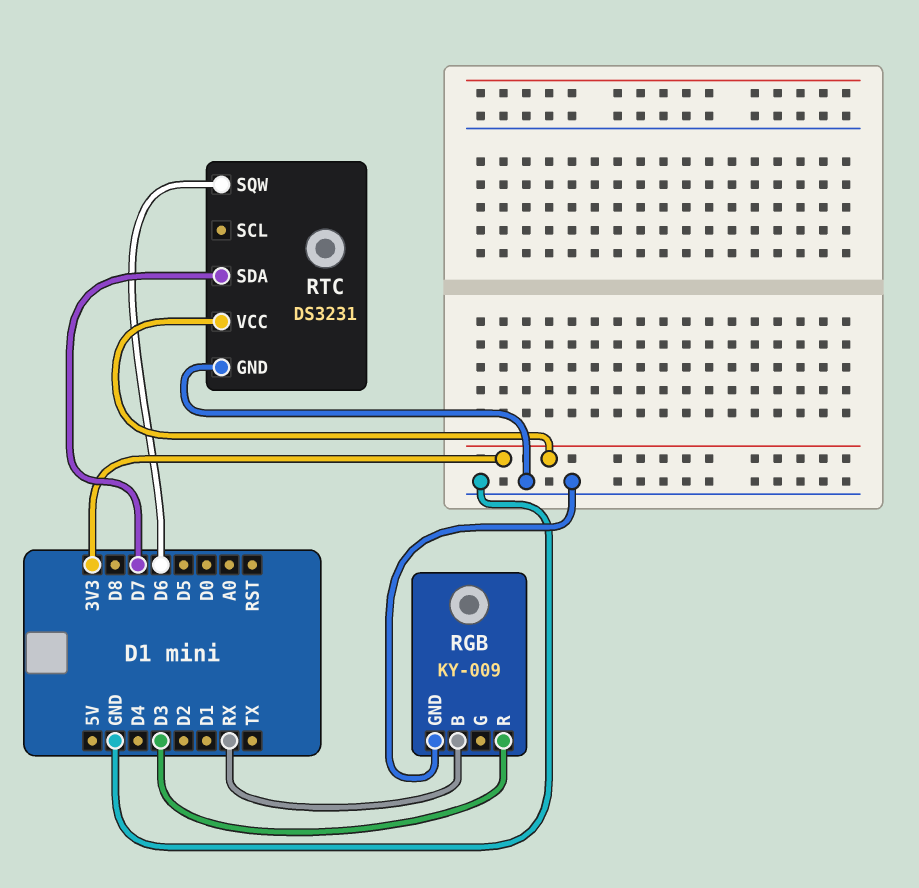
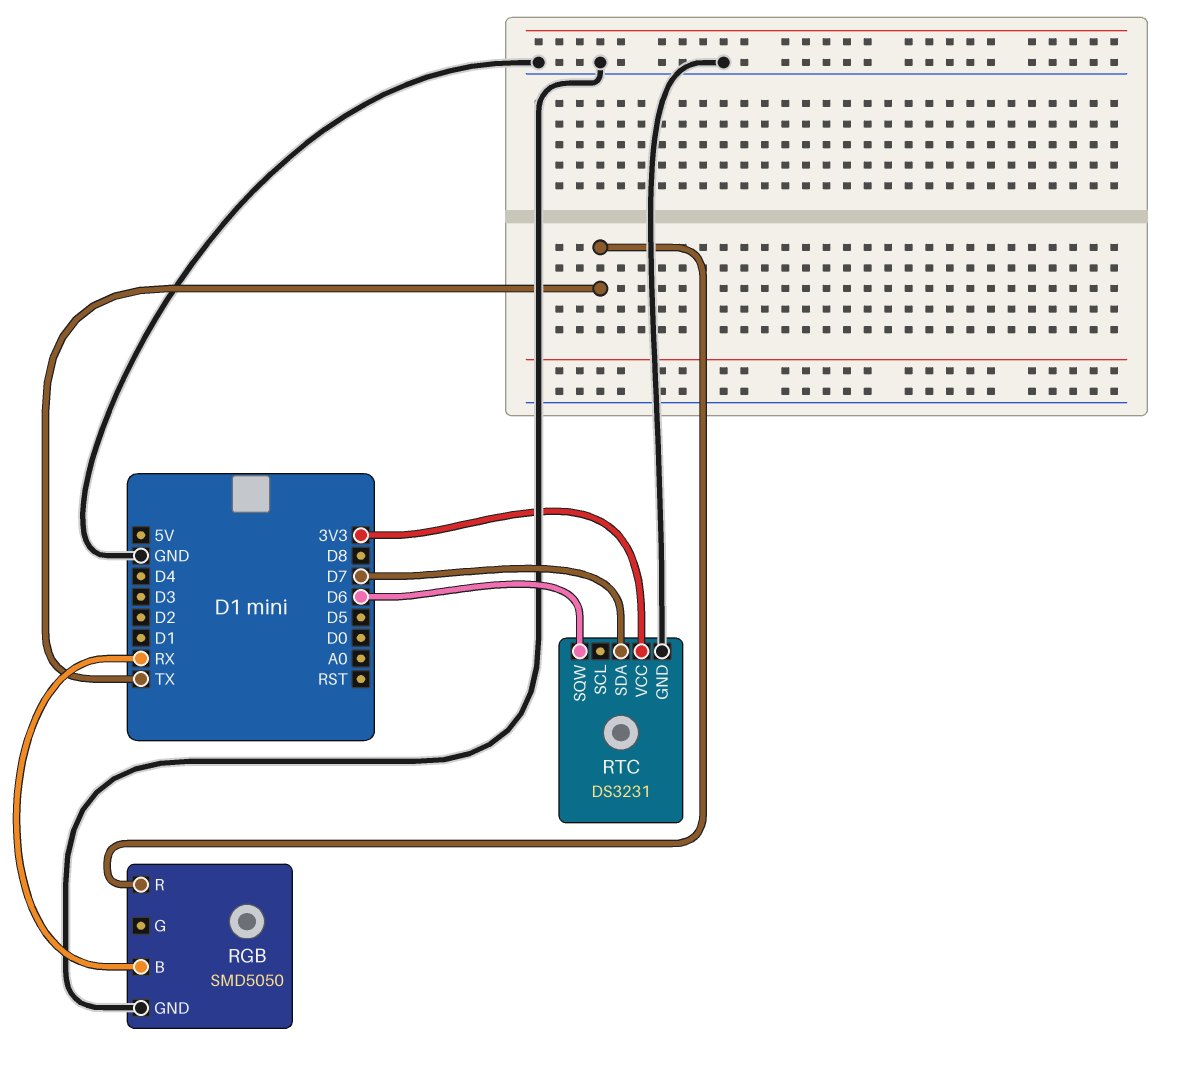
RGB: KY-009 -> SMD5050
RGB pin R: D3 -> TX

